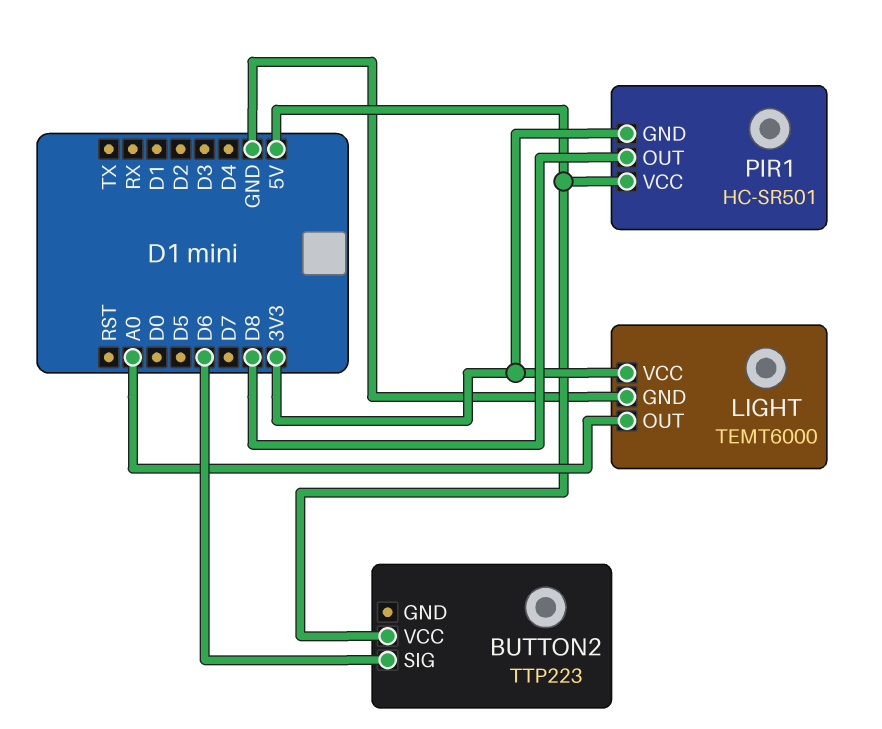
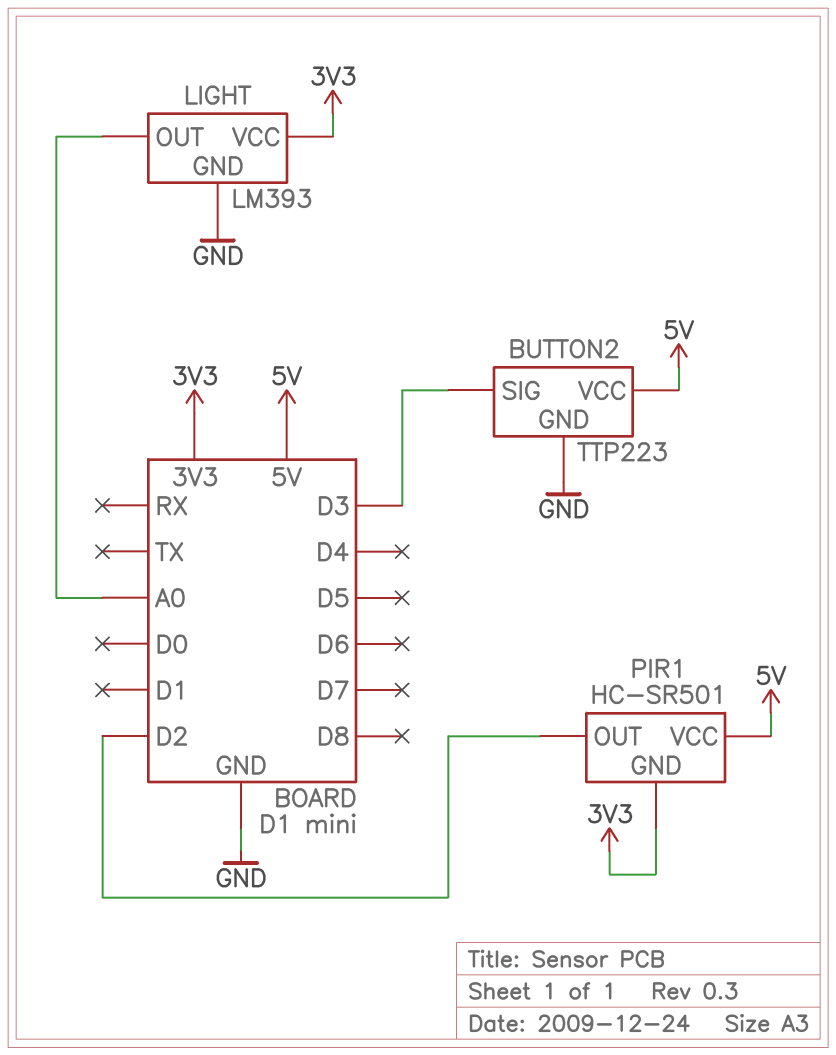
BUTTON2 pin GND: none -> GND
BUTTON2 pin SIG: D6 -> D3
LIGHT: TEMT6000 -> LM393
PIR1 pin OUT: D8 -> D2

